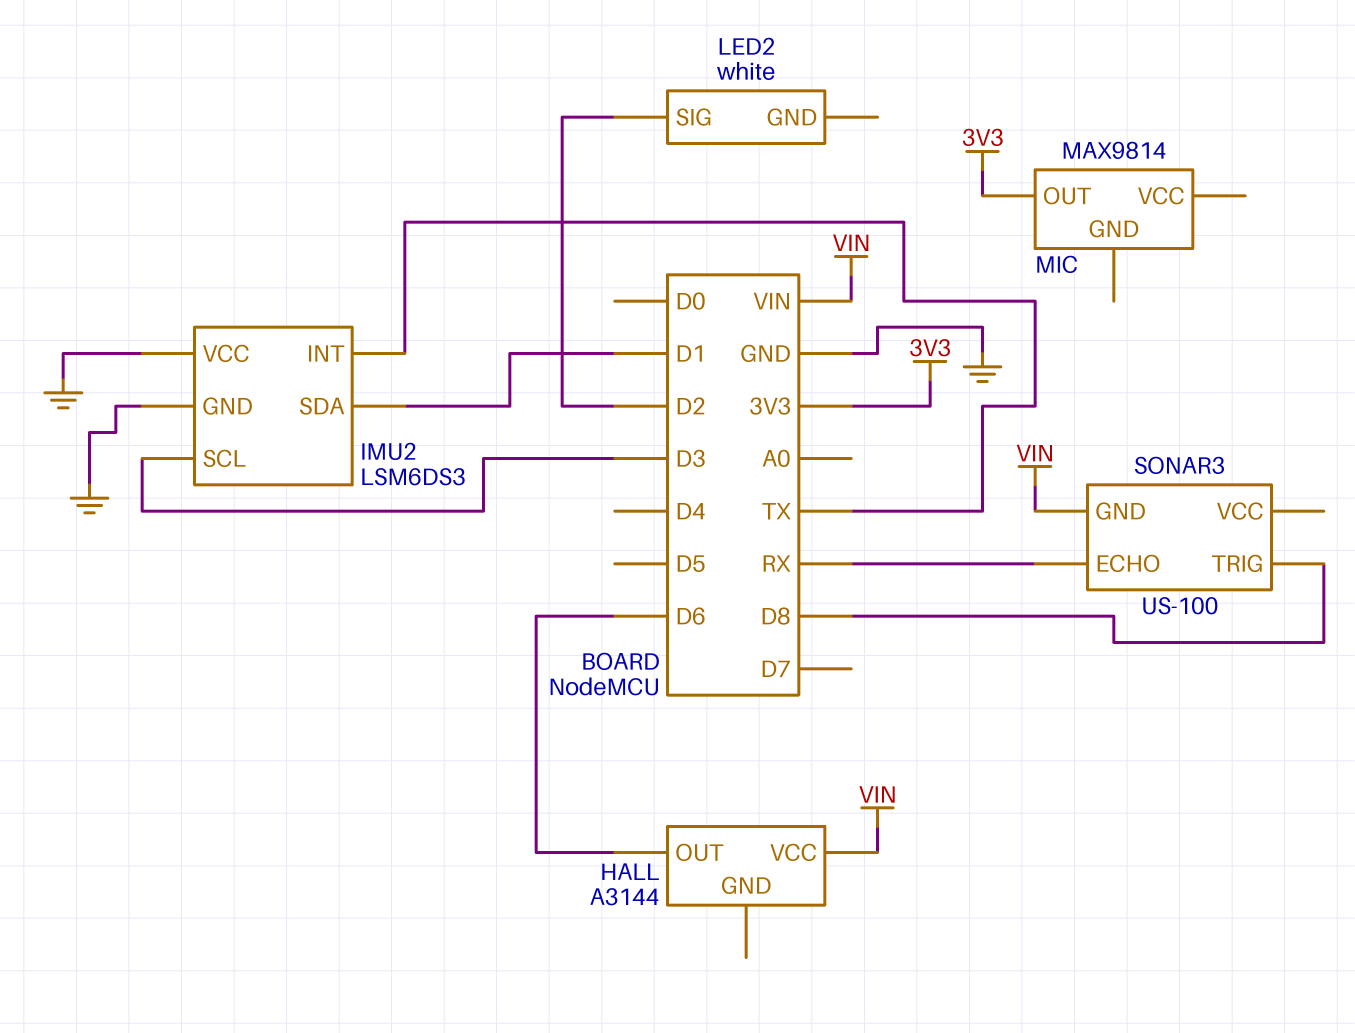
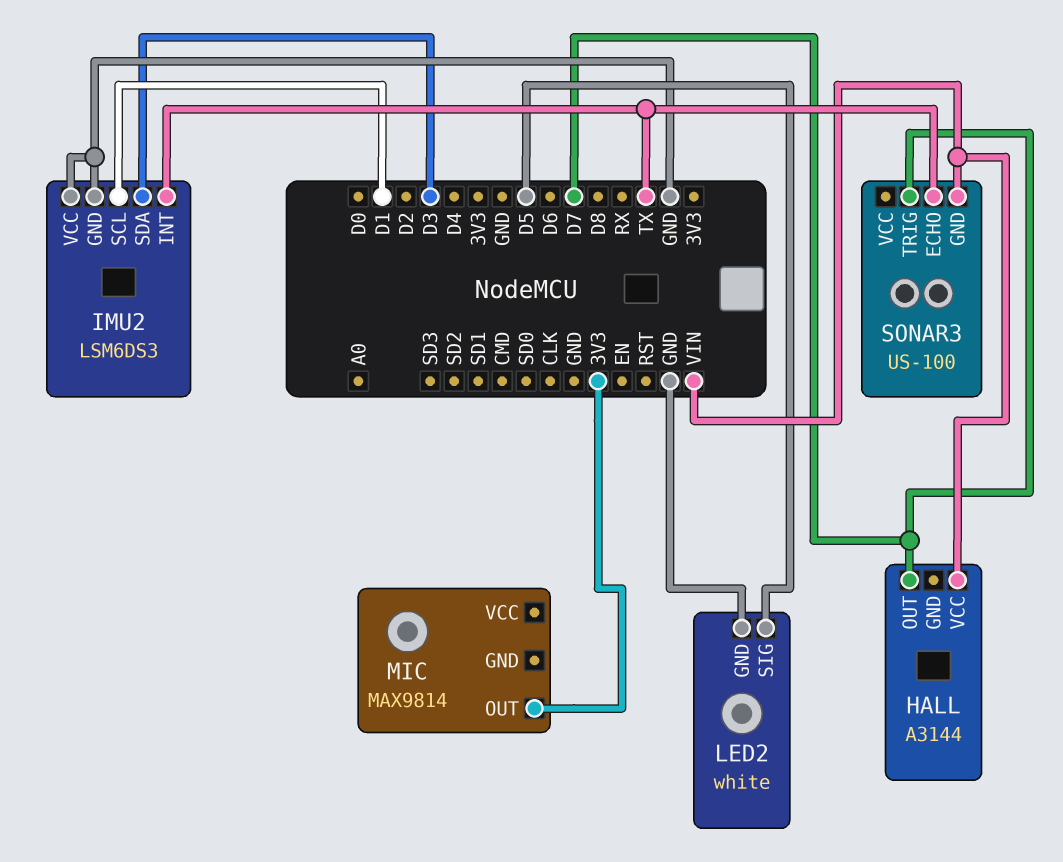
HALL pin OUT: D6 -> D7
IMU2 pin SCL: D3 -> D1
IMU2 pin SDA: D1 -> D3
LED2 pin GND: none -> GND
LED2 pin SIG: D2 -> D5
SONAR3 pin ECHO: RX -> TX
SONAR3 pin TRIG: D8 -> D7

